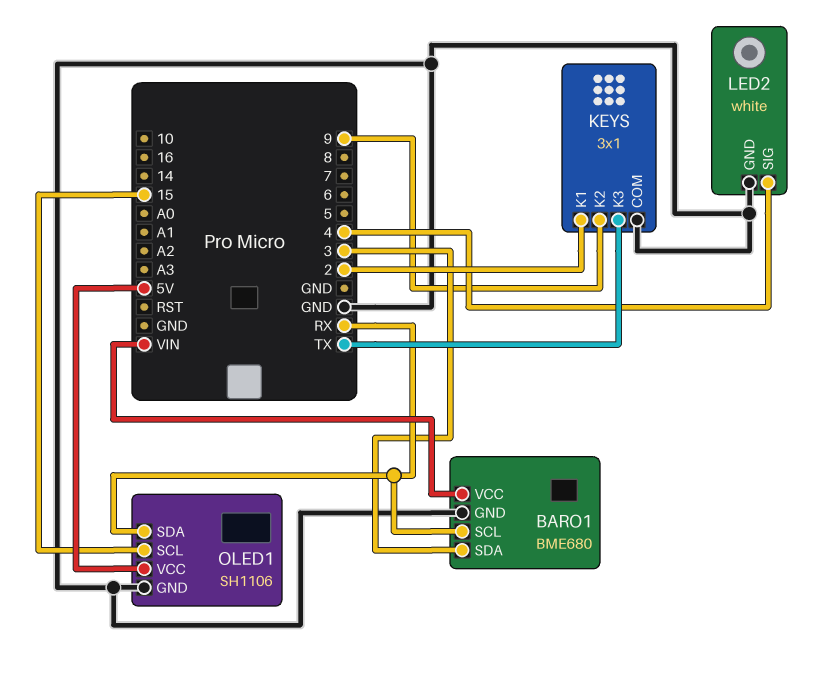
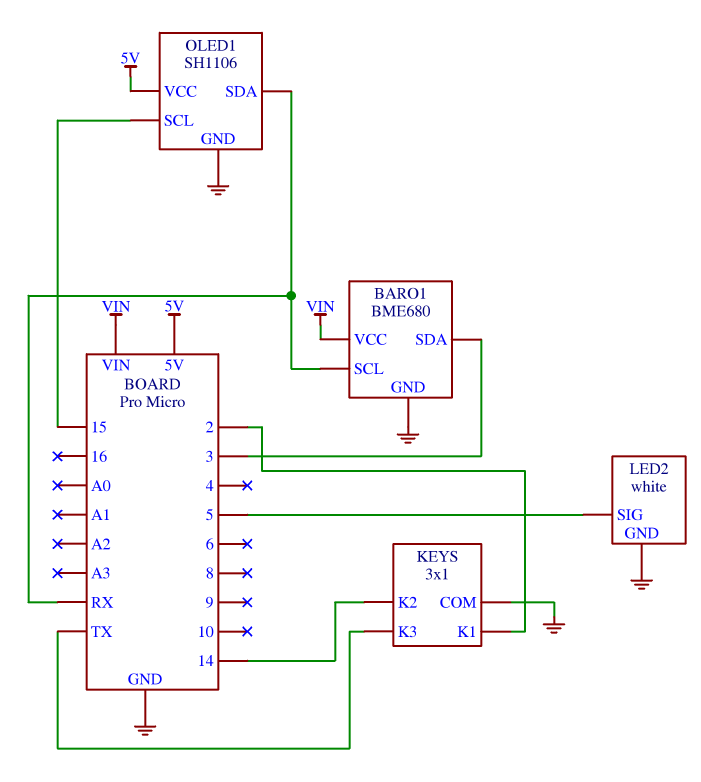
KEYS pin K2: 9 -> 14
LED2 pin SIG: 4 -> 5

